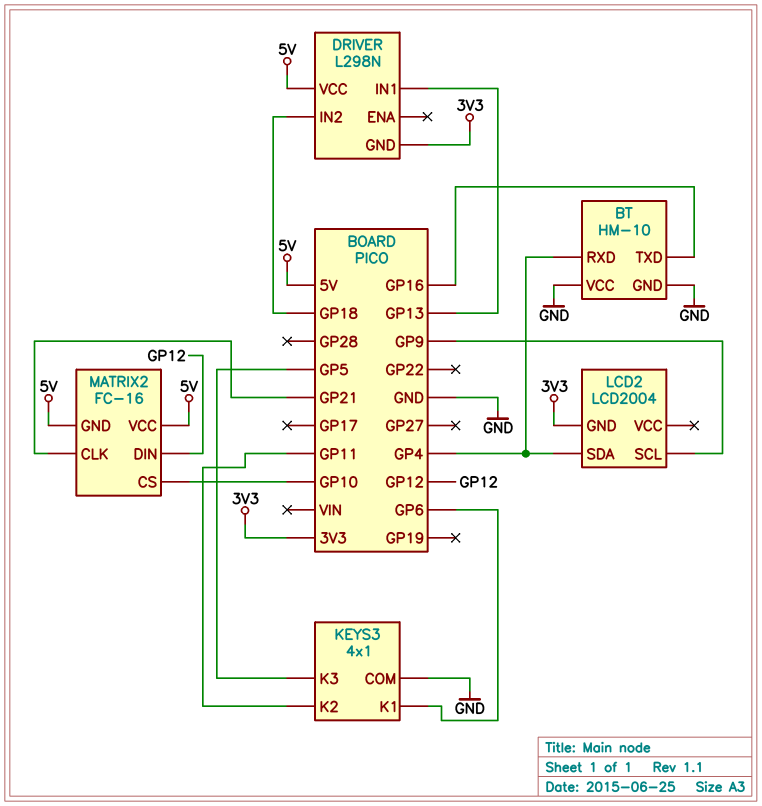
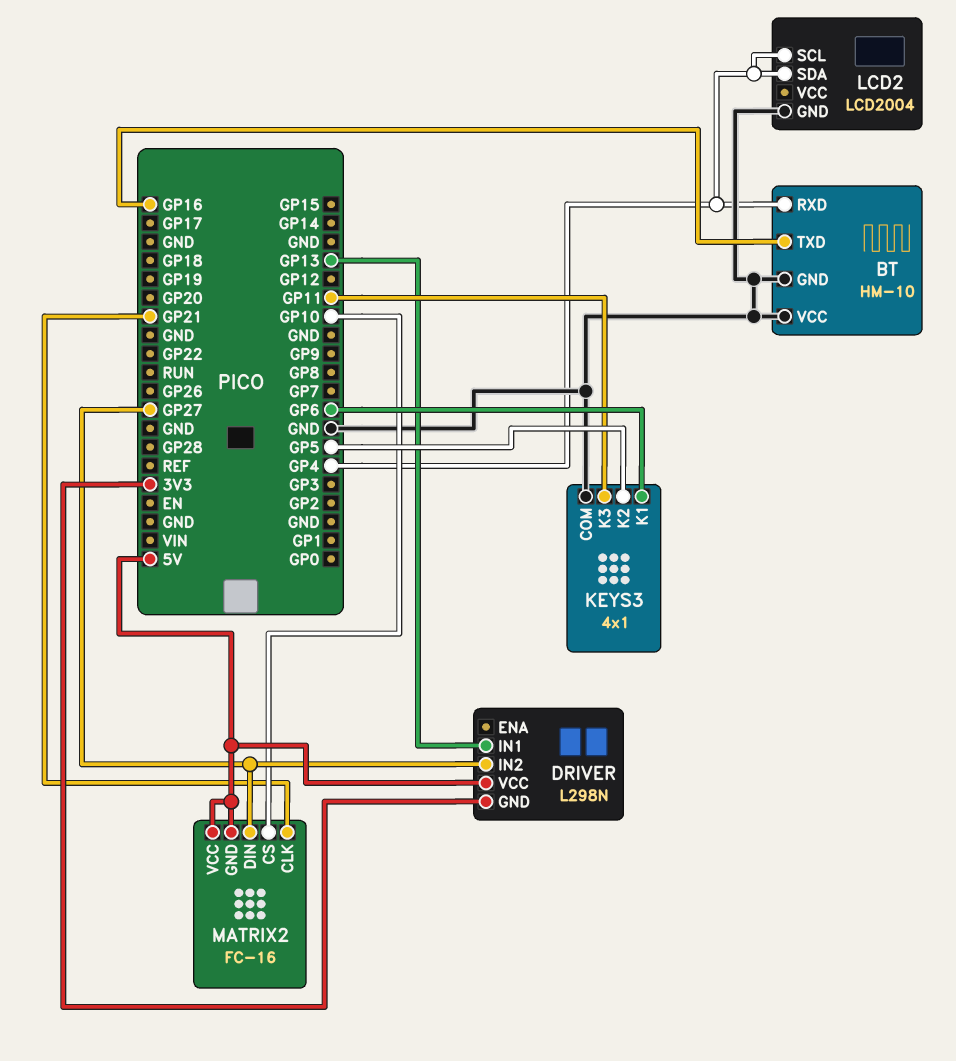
DRIVER pin IN2: GP18 -> GP27
KEYS3 pin K2: GP11 -> GP5
KEYS3 pin K3: GP5 -> GP11
LCD2 pin GND: 3V3 -> GND
LCD2 pin SCL: GP9 -> GP4
MATRIX2 pin DIN: GP12 -> GP27

